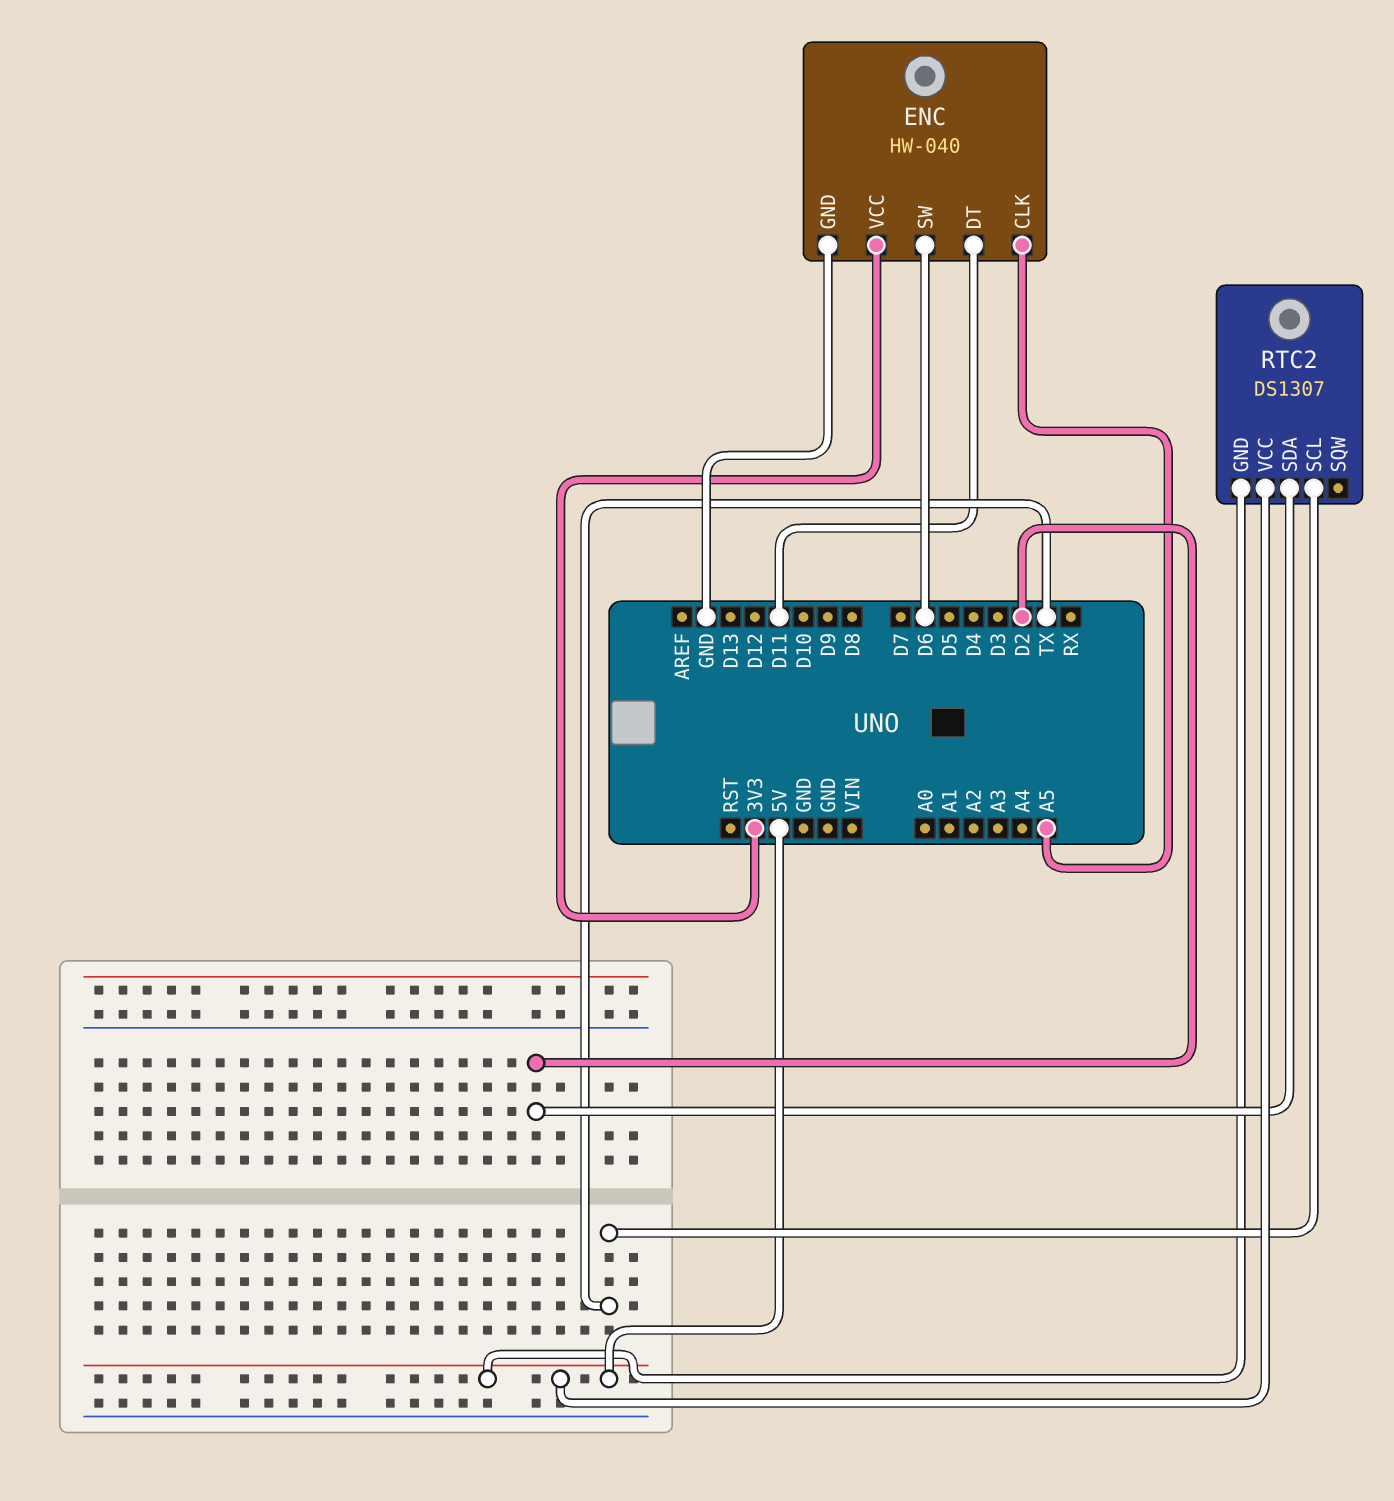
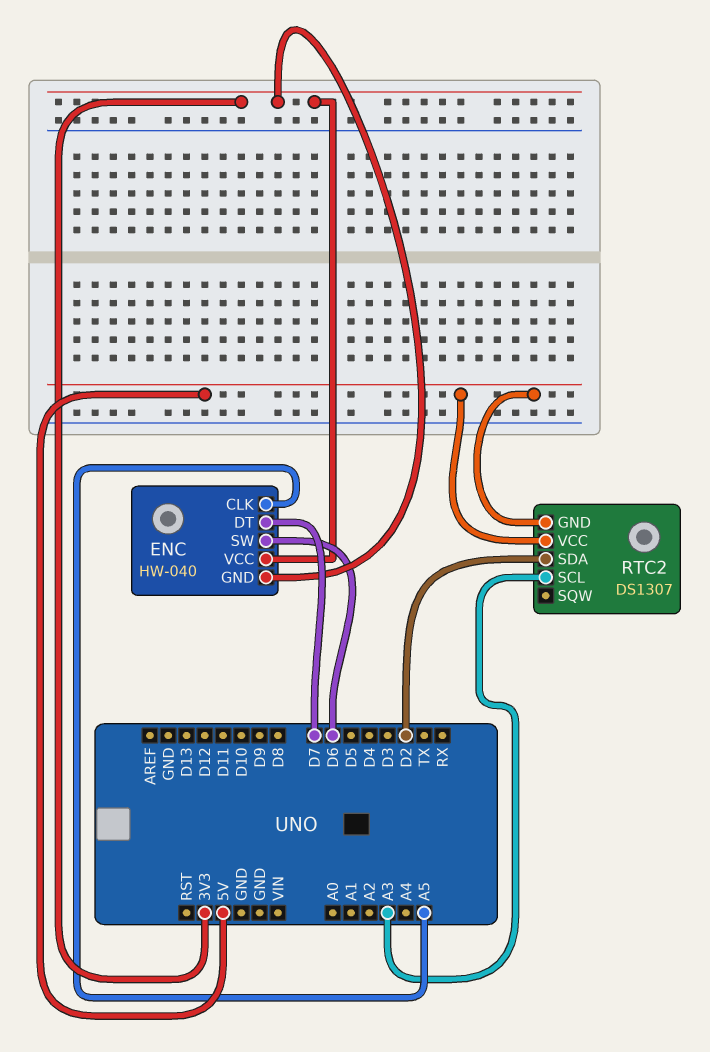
ENC pin DT: D11 -> D7
ENC pin GND: GND -> 3V3
RTC2 pin SCL: TX -> A3

